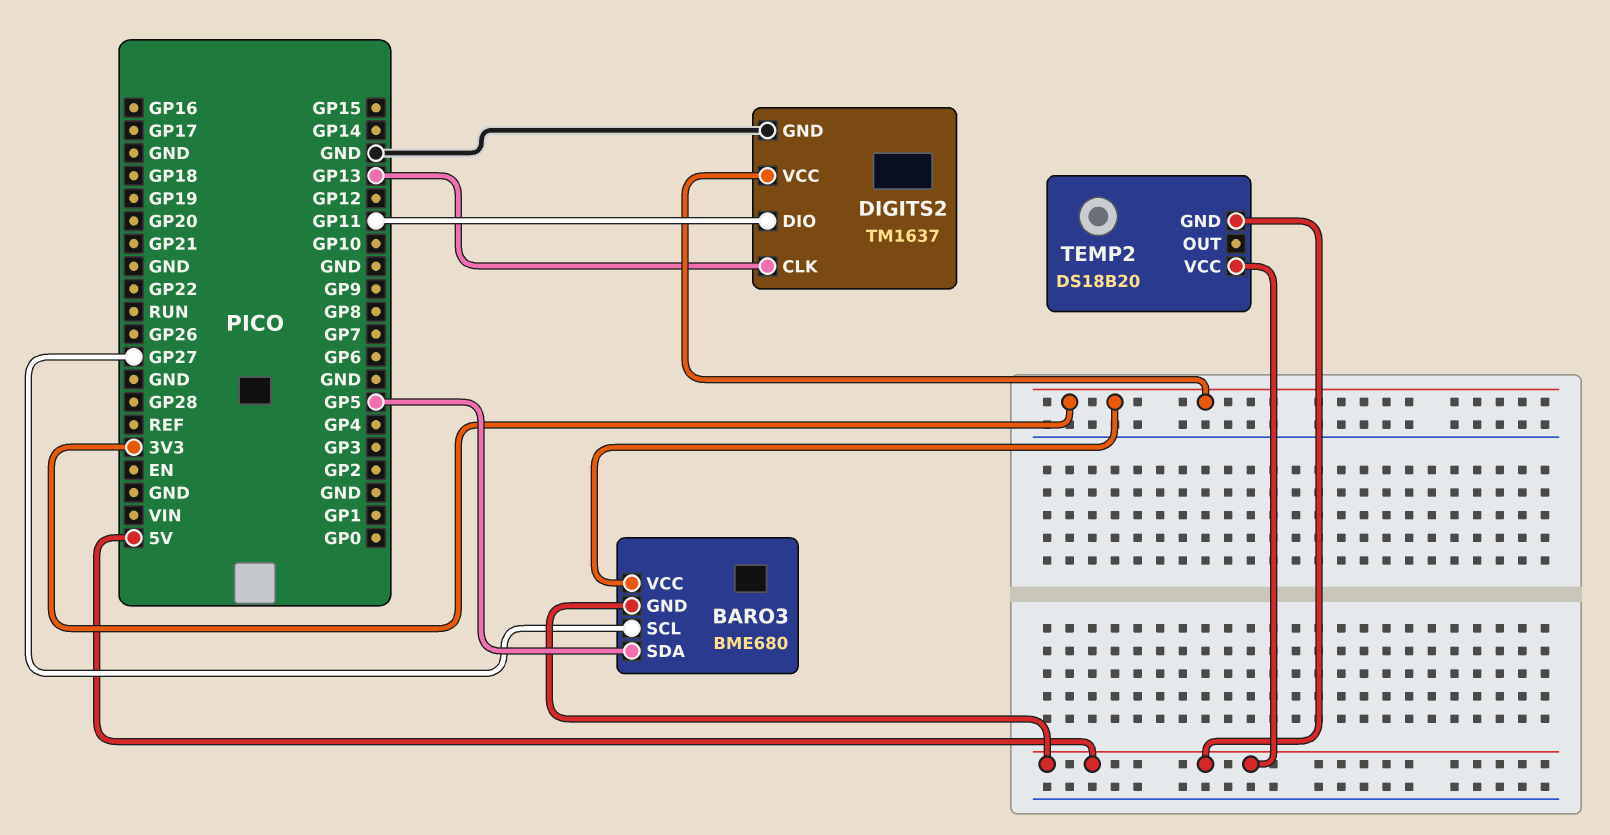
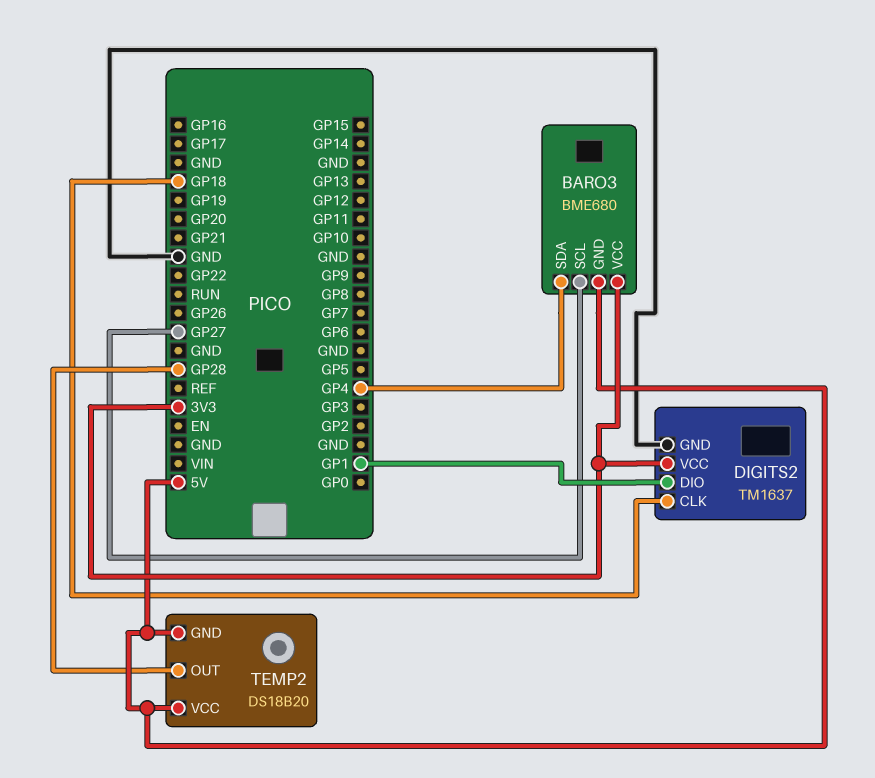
BARO3 pin SDA: GP5 -> GP4
DIGITS2 pin CLK: GP13 -> GP18
DIGITS2 pin DIO: GP11 -> GP1
TEMP2 pin OUT: none -> GP28

